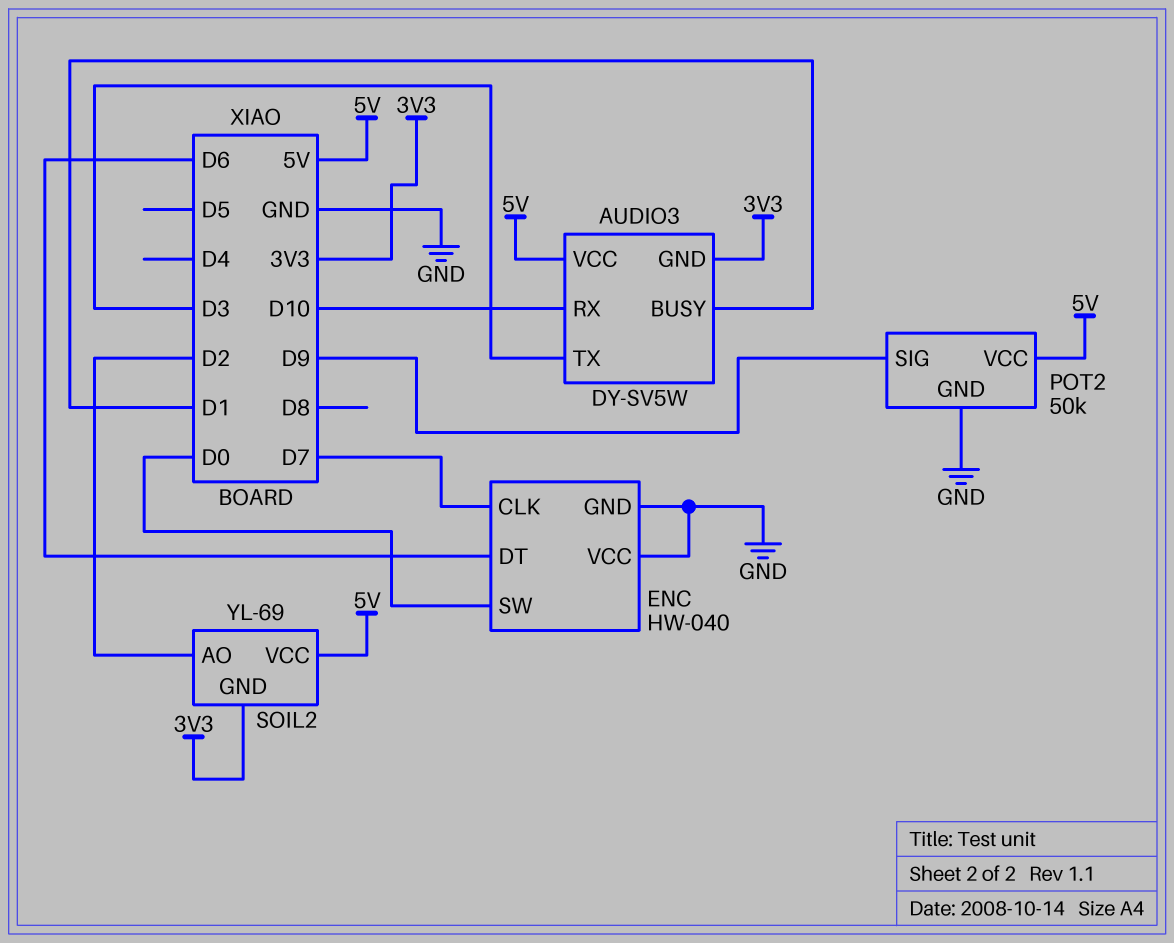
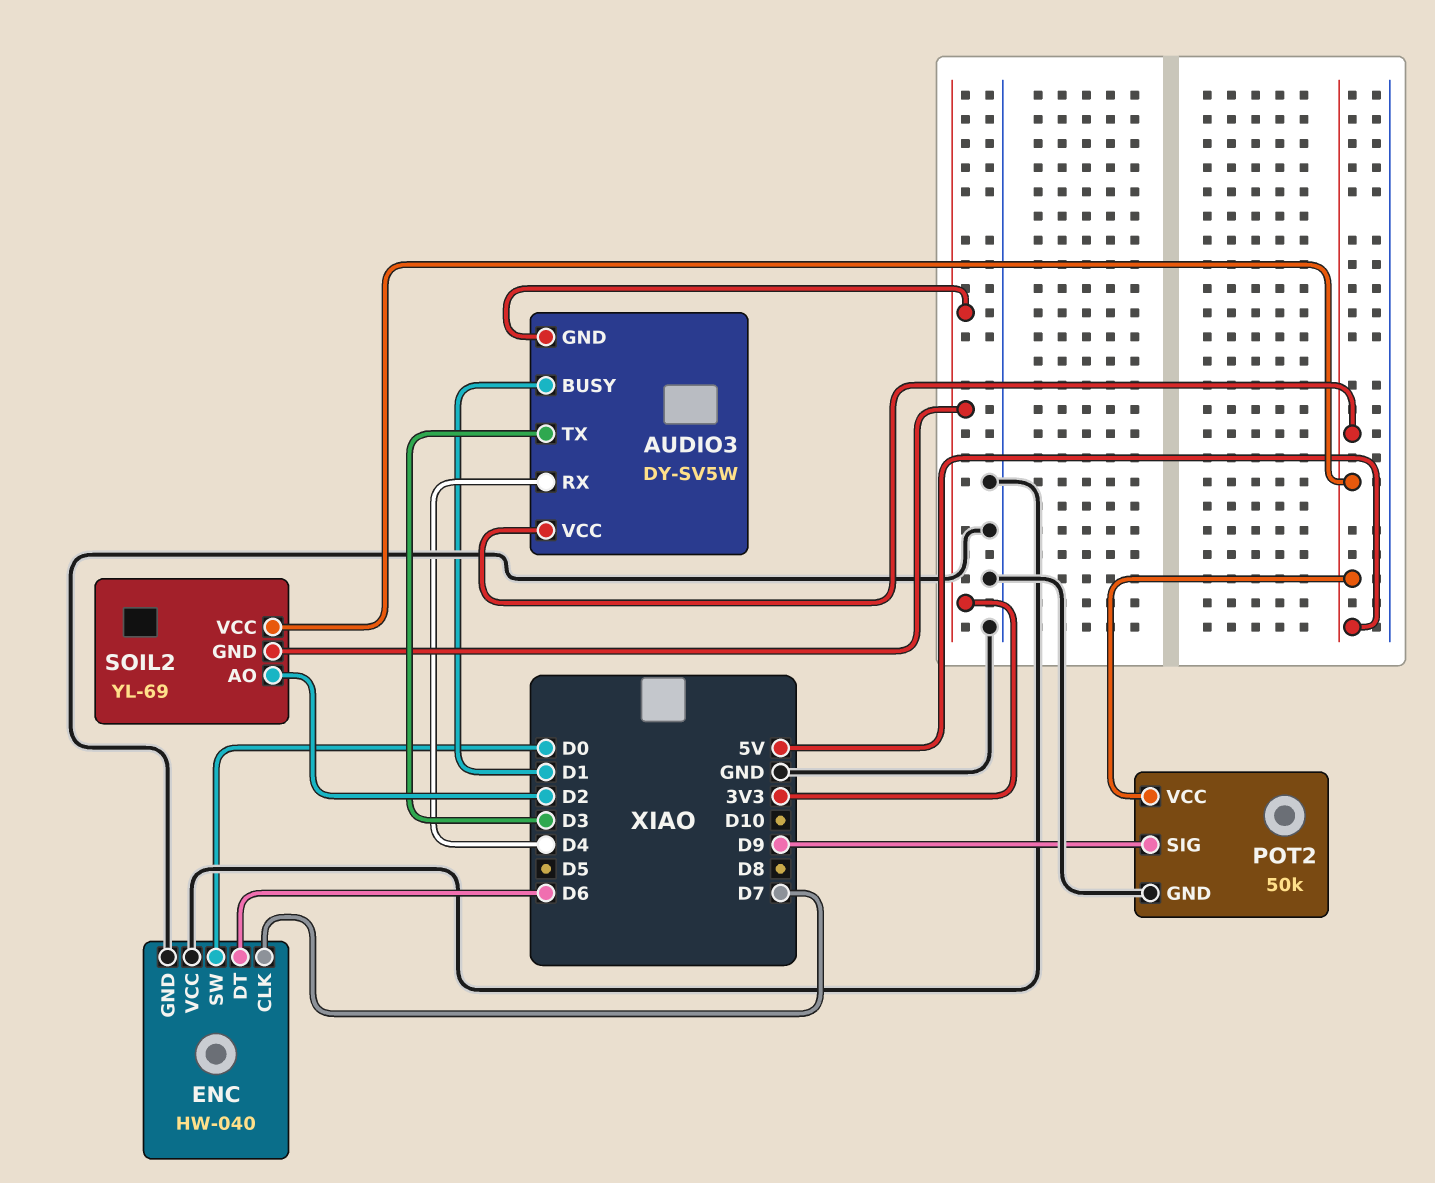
AUDIO3 pin RX: D10 -> D4

